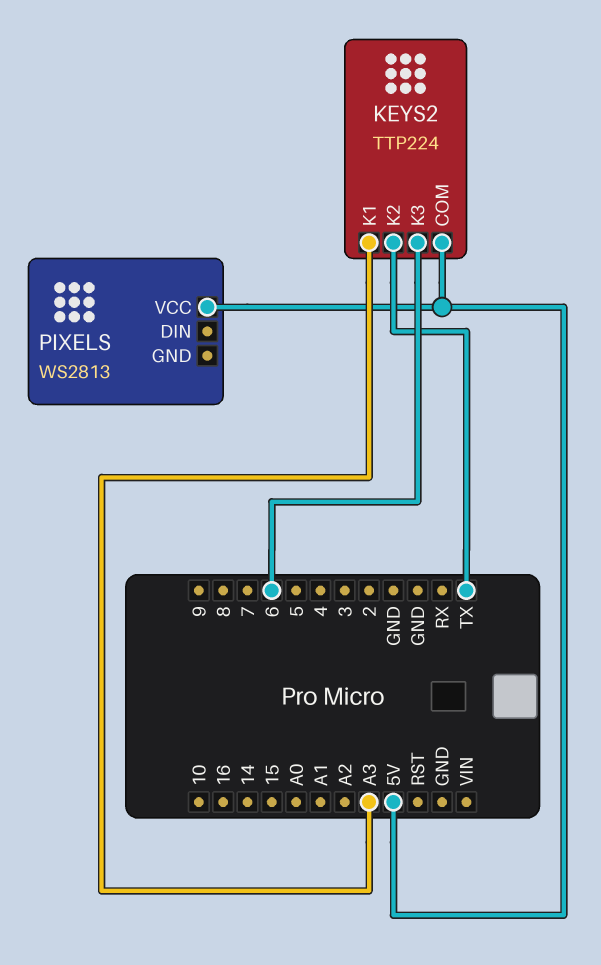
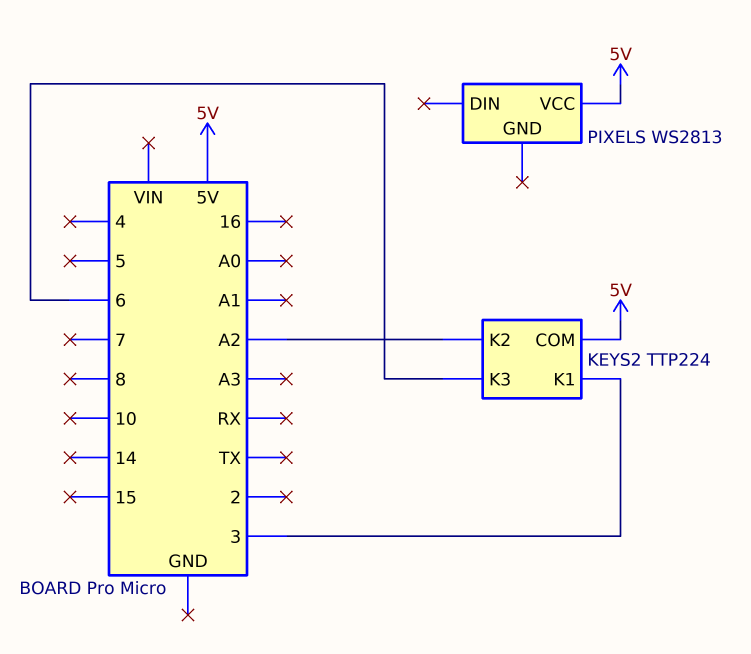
KEYS2 pin K1: A3 -> 3
KEYS2 pin K2: TX -> A2

